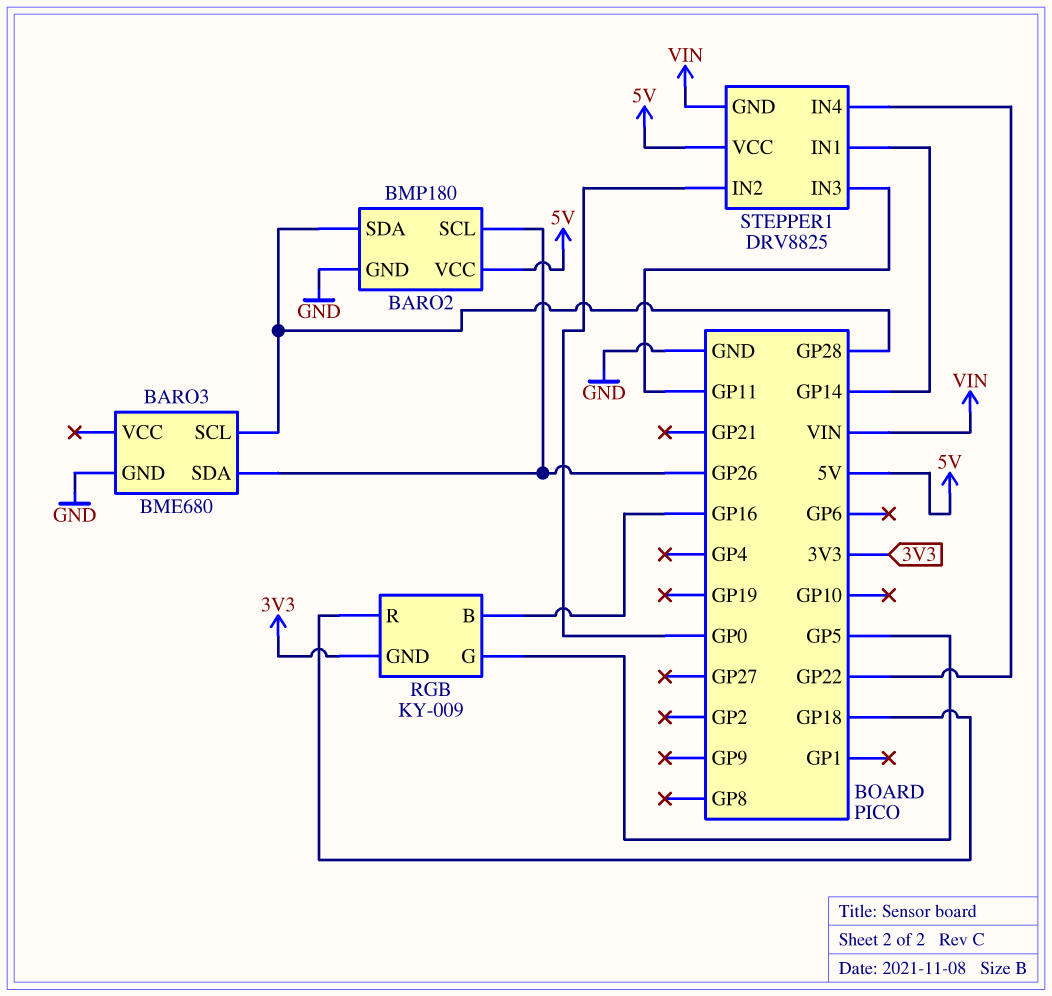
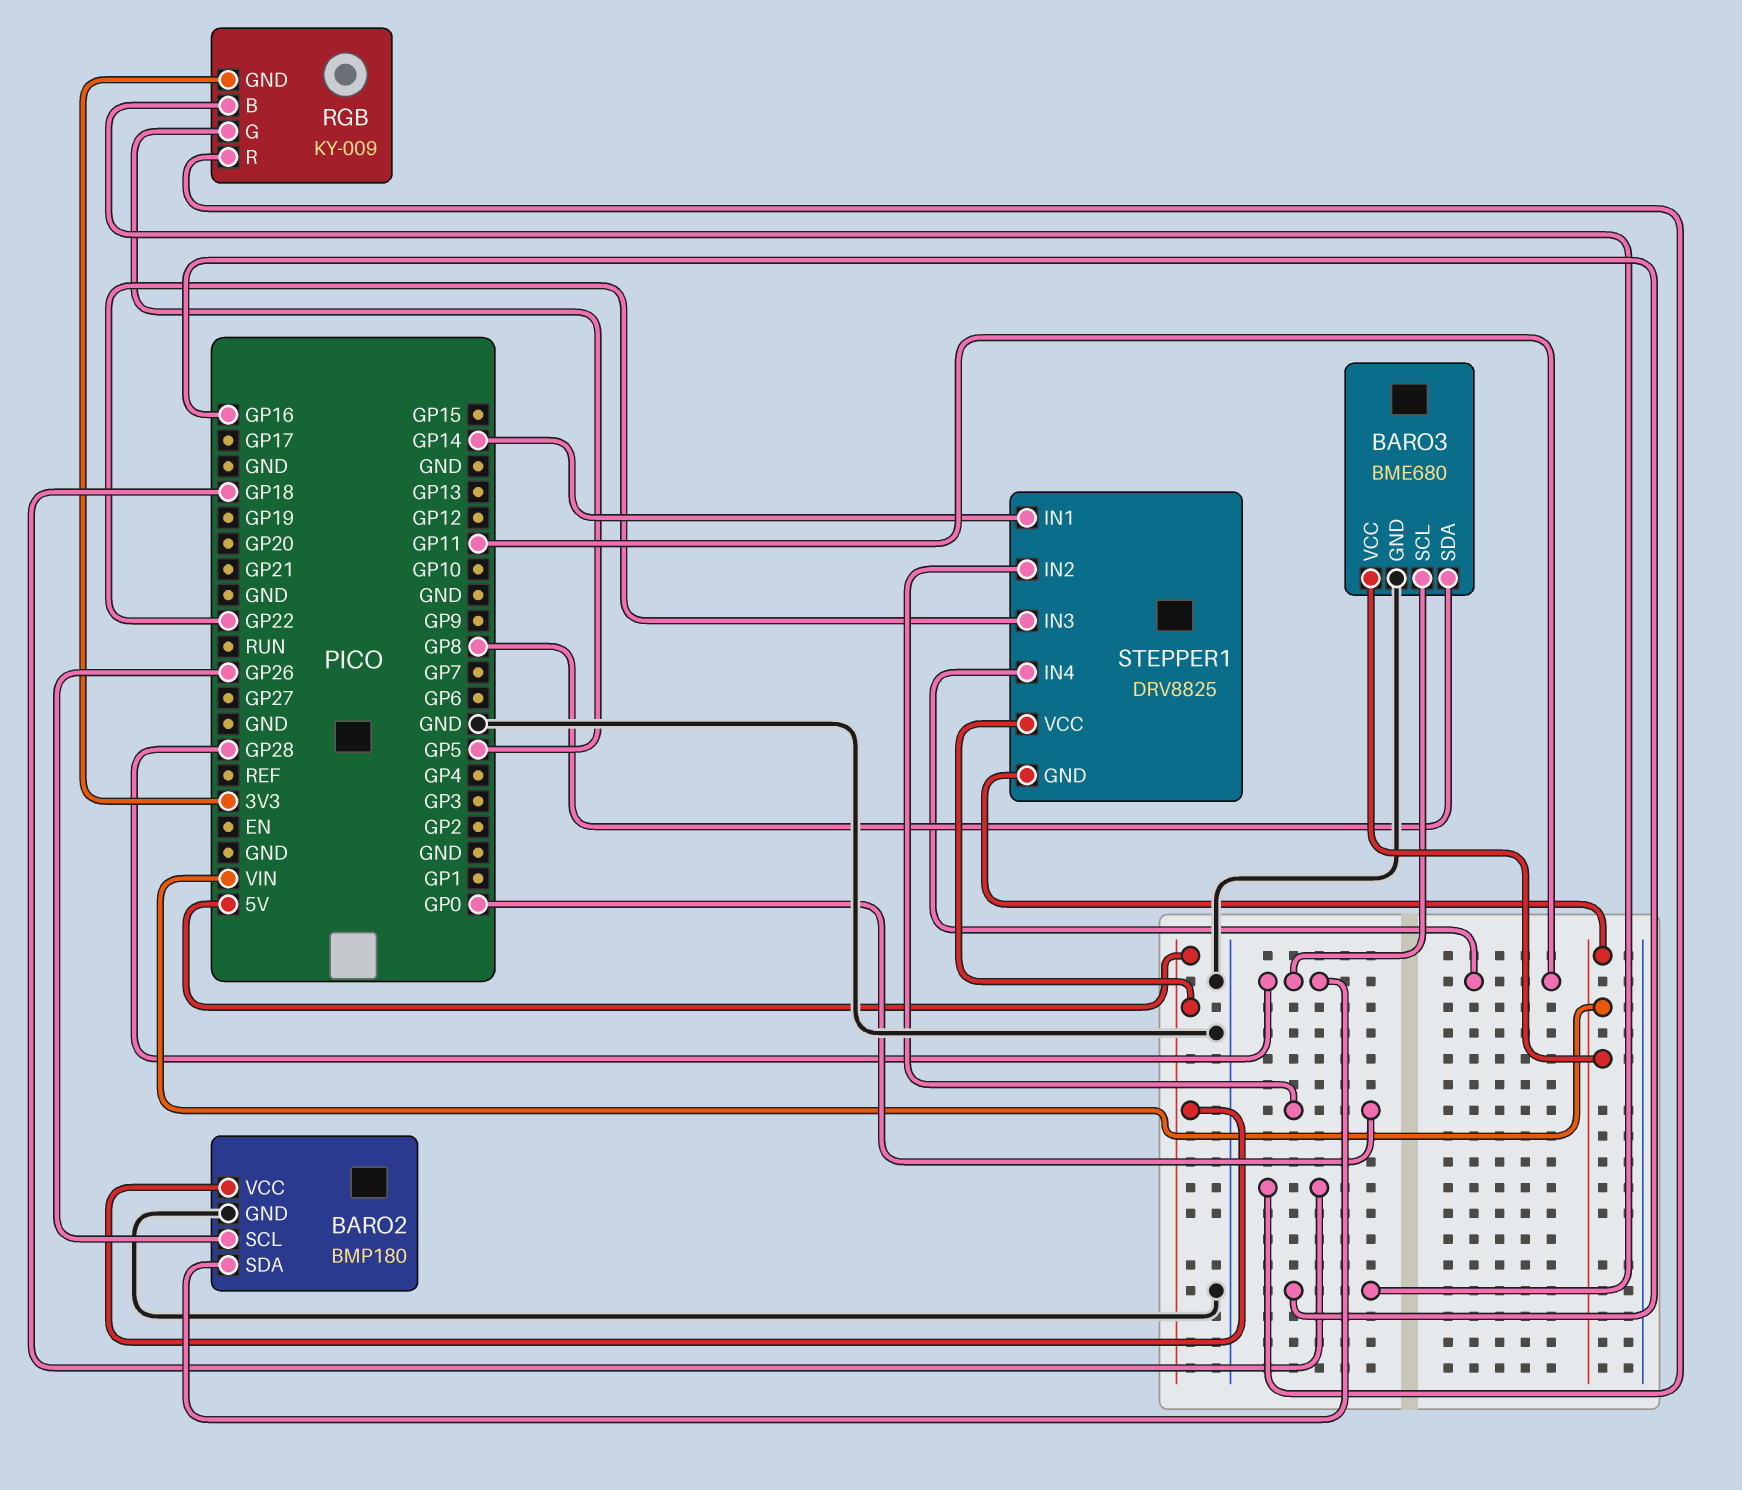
BARO3 pin SDA: GP26 -> GP8
BARO3 pin VCC: none -> VIN
STEPPER1 pin IN3: GP11 -> GP22
STEPPER1 pin IN4: GP22 -> GP11

